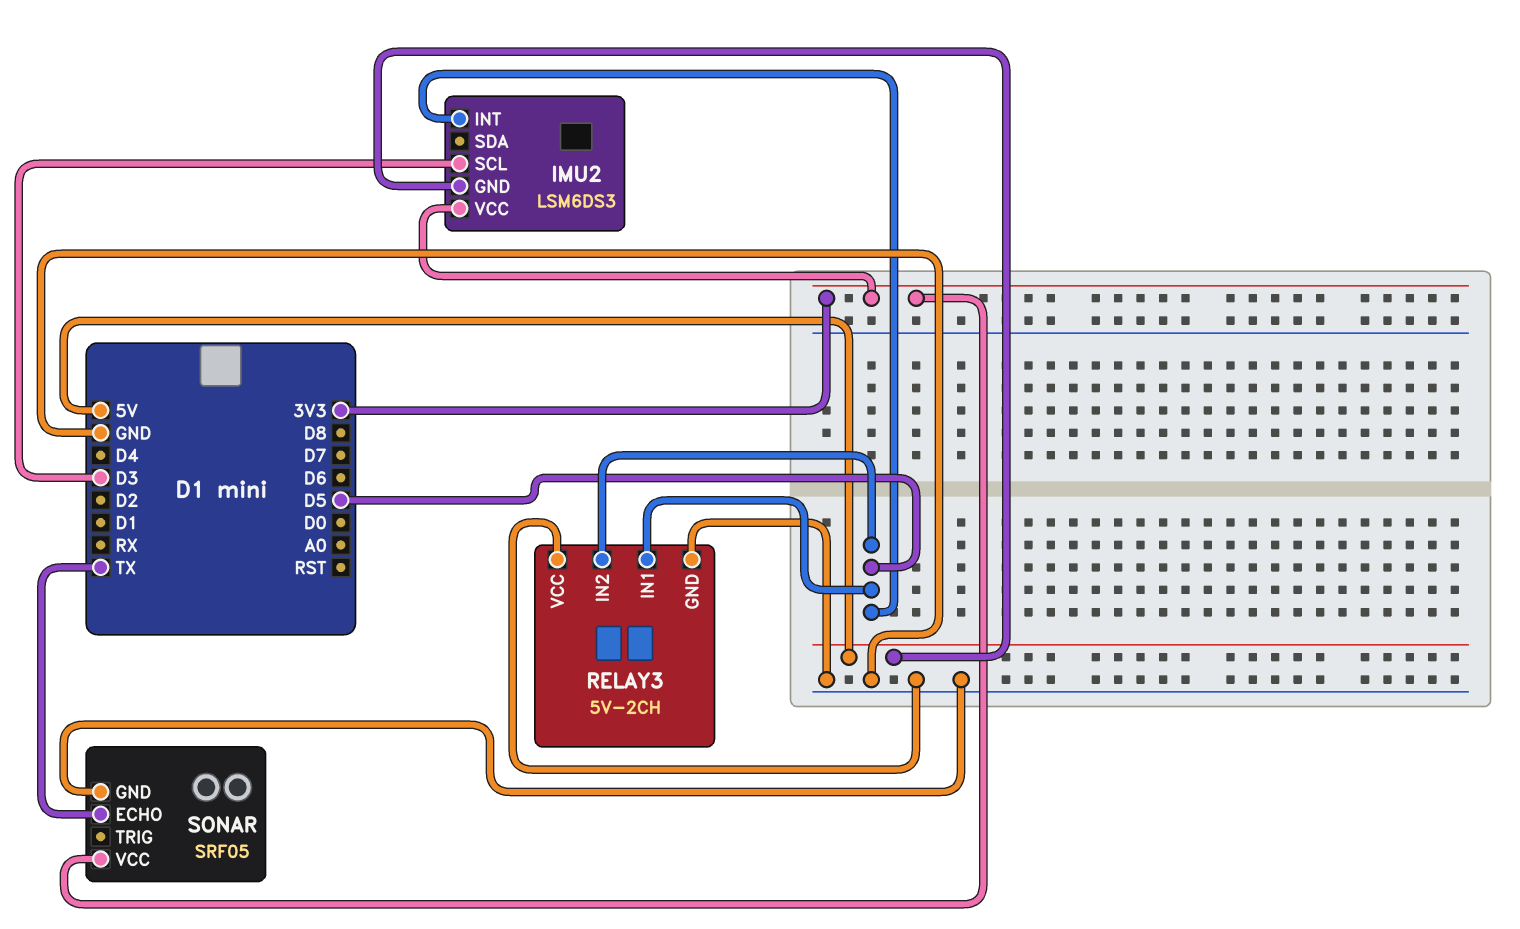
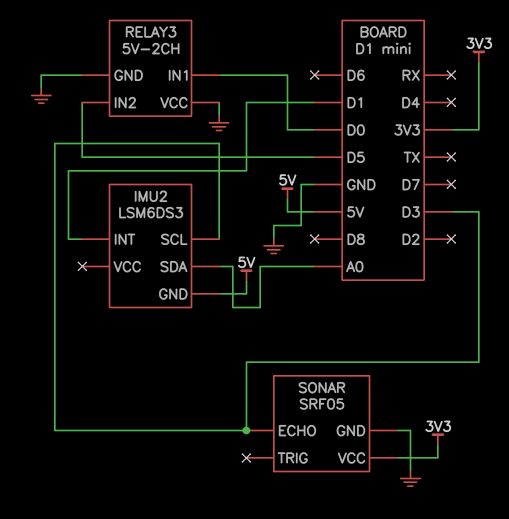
IMU2 pin INT: D5 -> D1
IMU2 pin SDA: none -> A0
IMU2 pin VCC: 3V3 -> none
RELAY3 pin IN1: D5 -> D0
SONAR pin ECHO: TX -> D3

